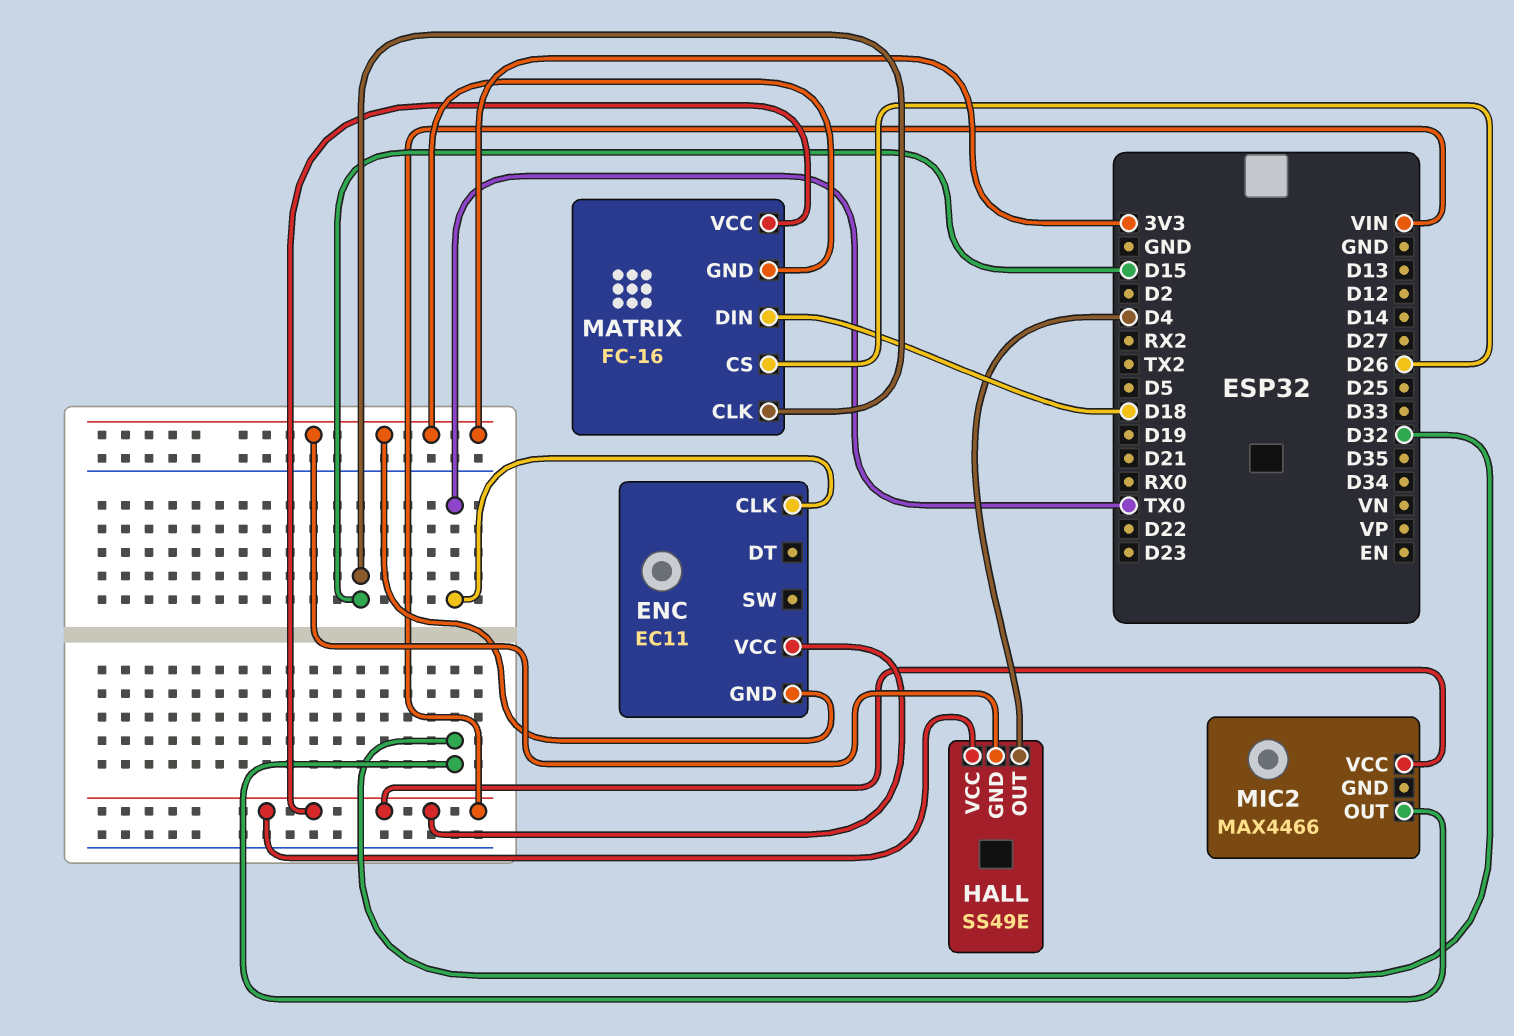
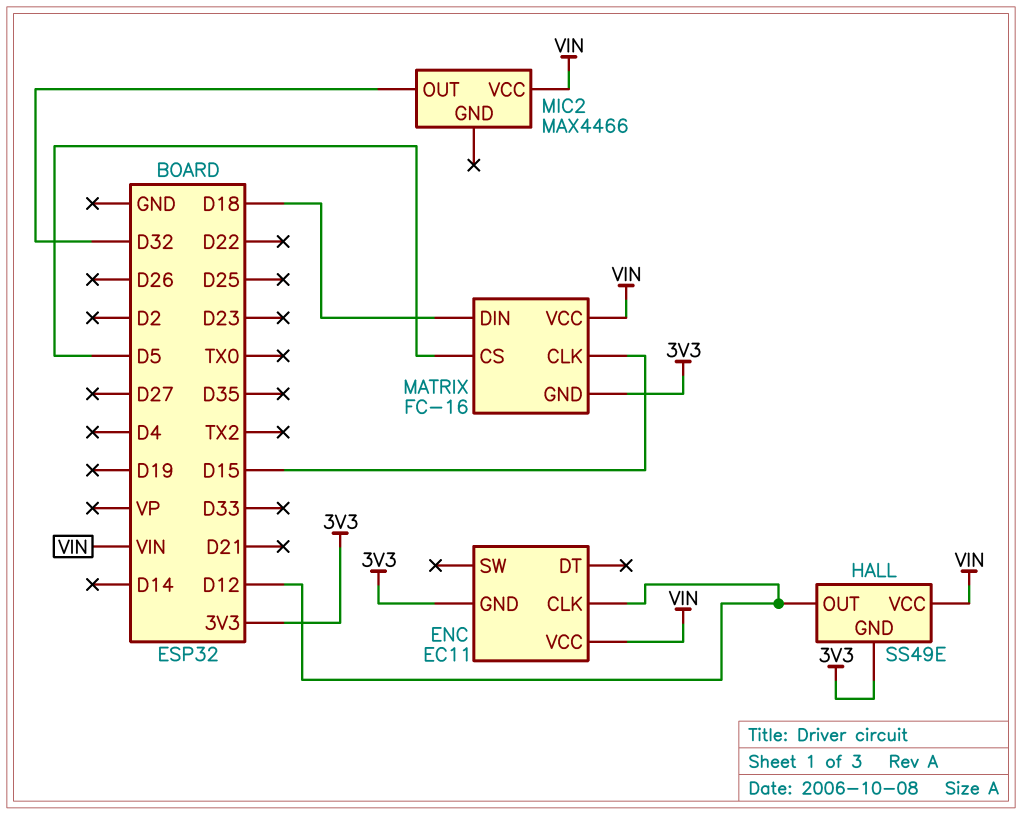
ENC pin CLK: TX0 -> D12
HALL pin OUT: D4 -> D12
MATRIX pin CS: D26 -> D5

